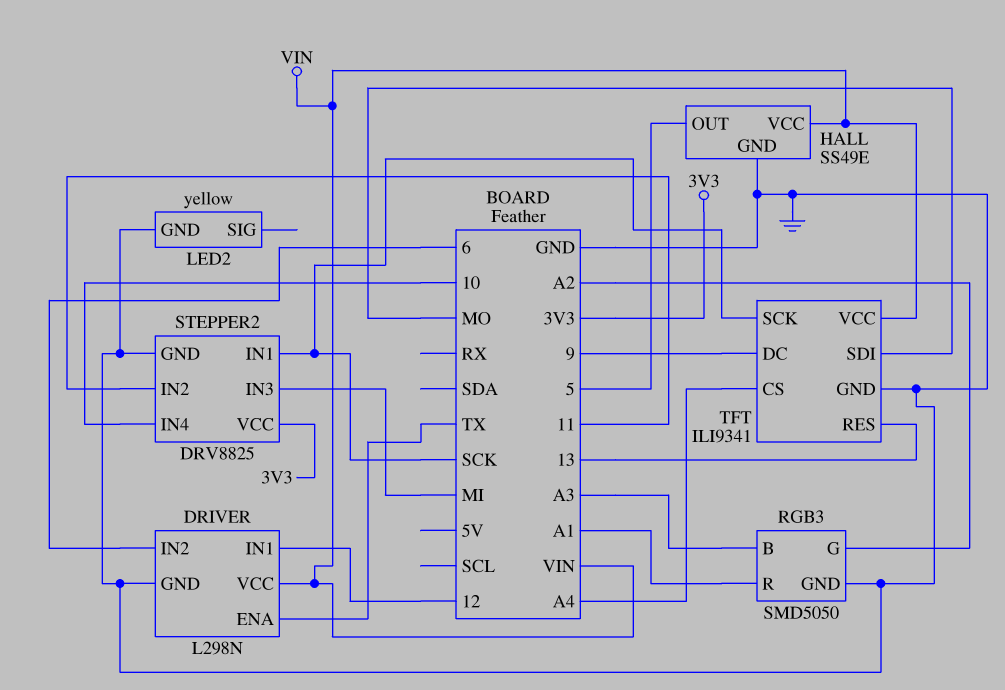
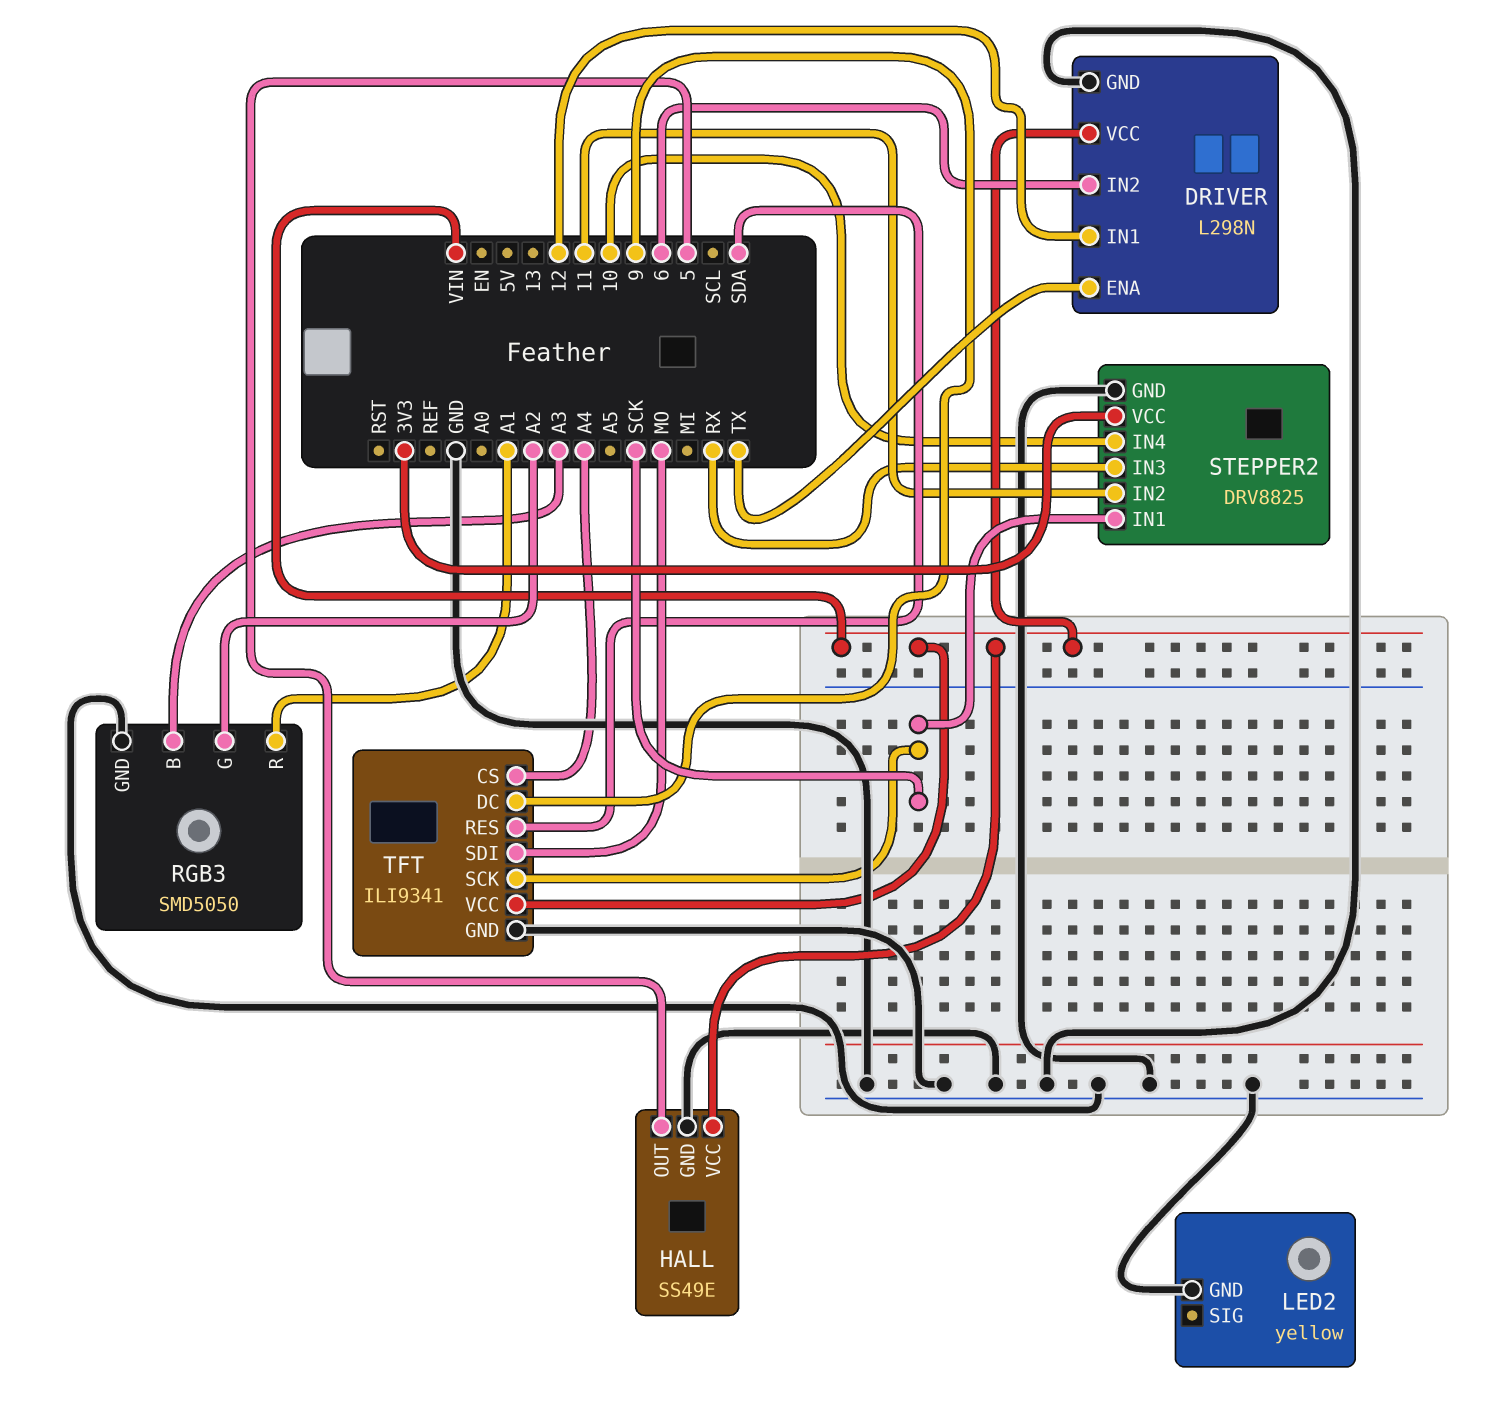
STEPPER2 pin IN3: MI -> RX
TFT pin RES: 13 -> SDA

